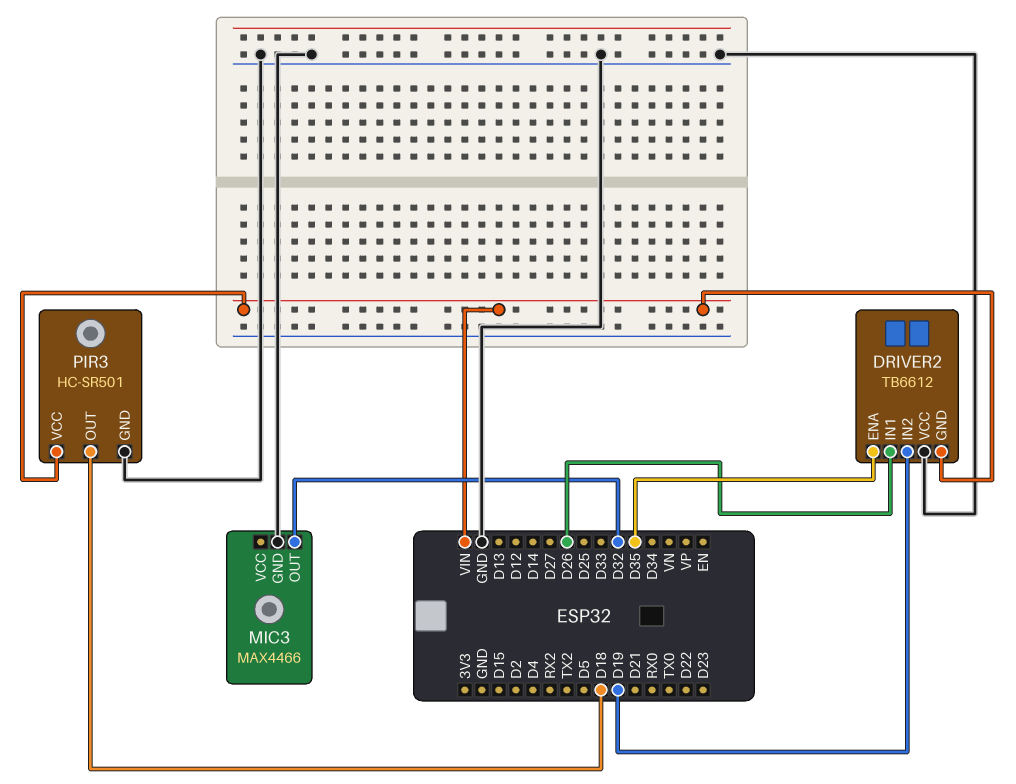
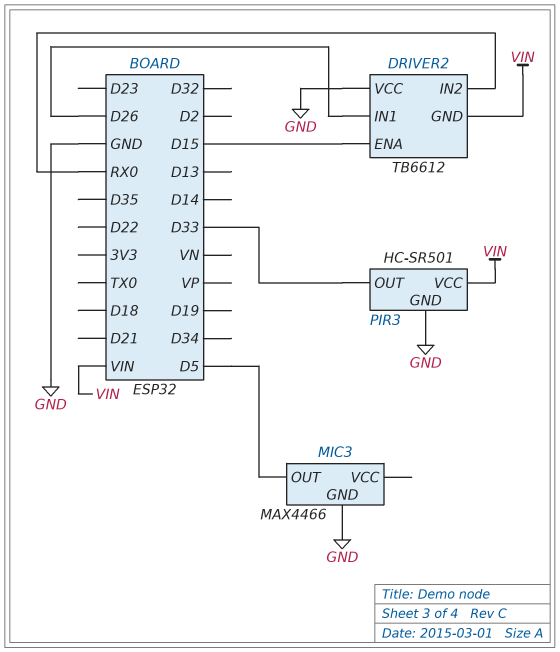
DRIVER2 pin ENA: D35 -> D15
DRIVER2 pin IN2: D19 -> RX0
MIC3 pin OUT: D32 -> D5
PIR3 pin OUT: D18 -> D33

